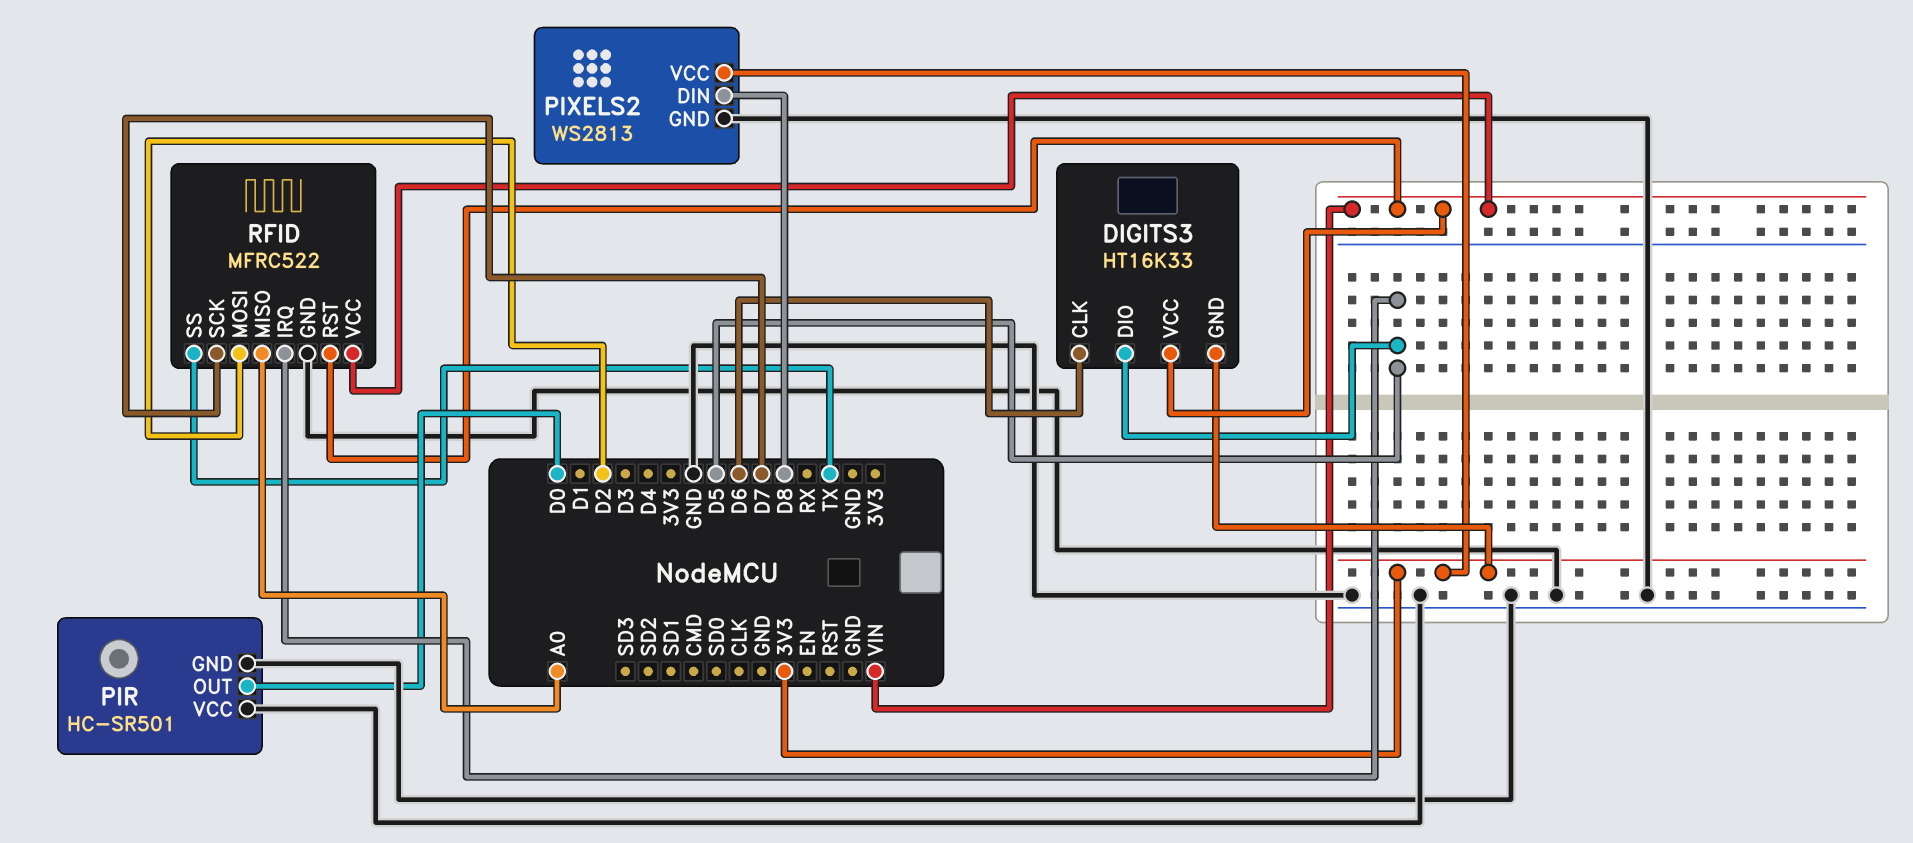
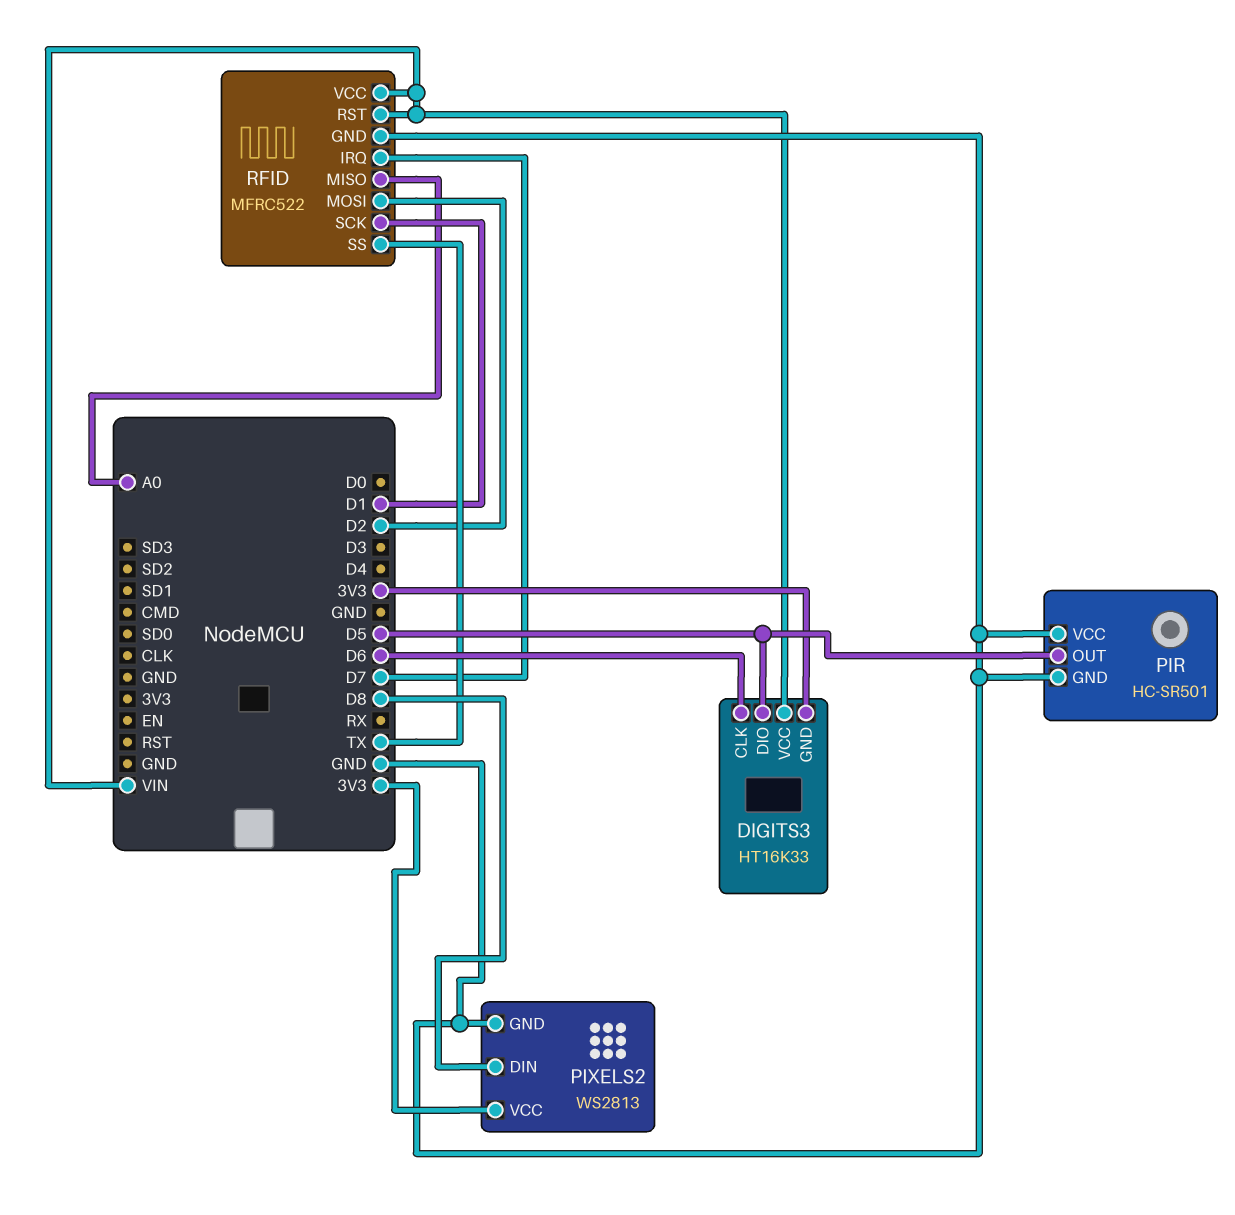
PIR pin OUT: D0 -> D5
RFID pin IRQ: D5 -> D7
RFID pin SCK: D7 -> D1

